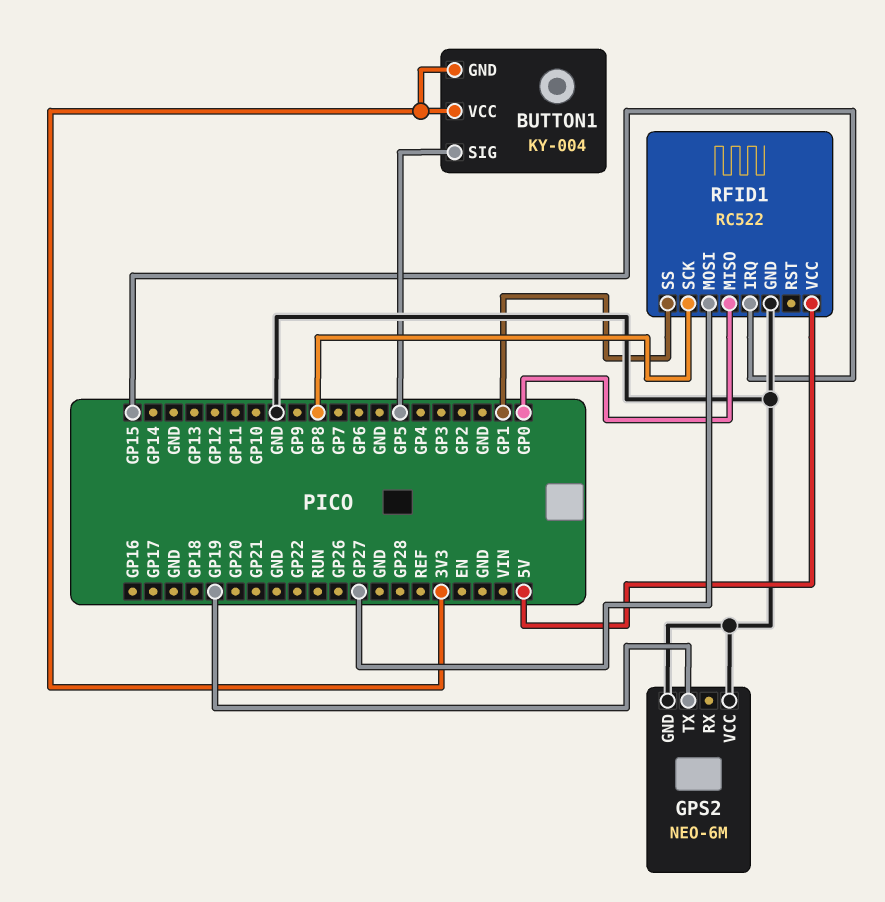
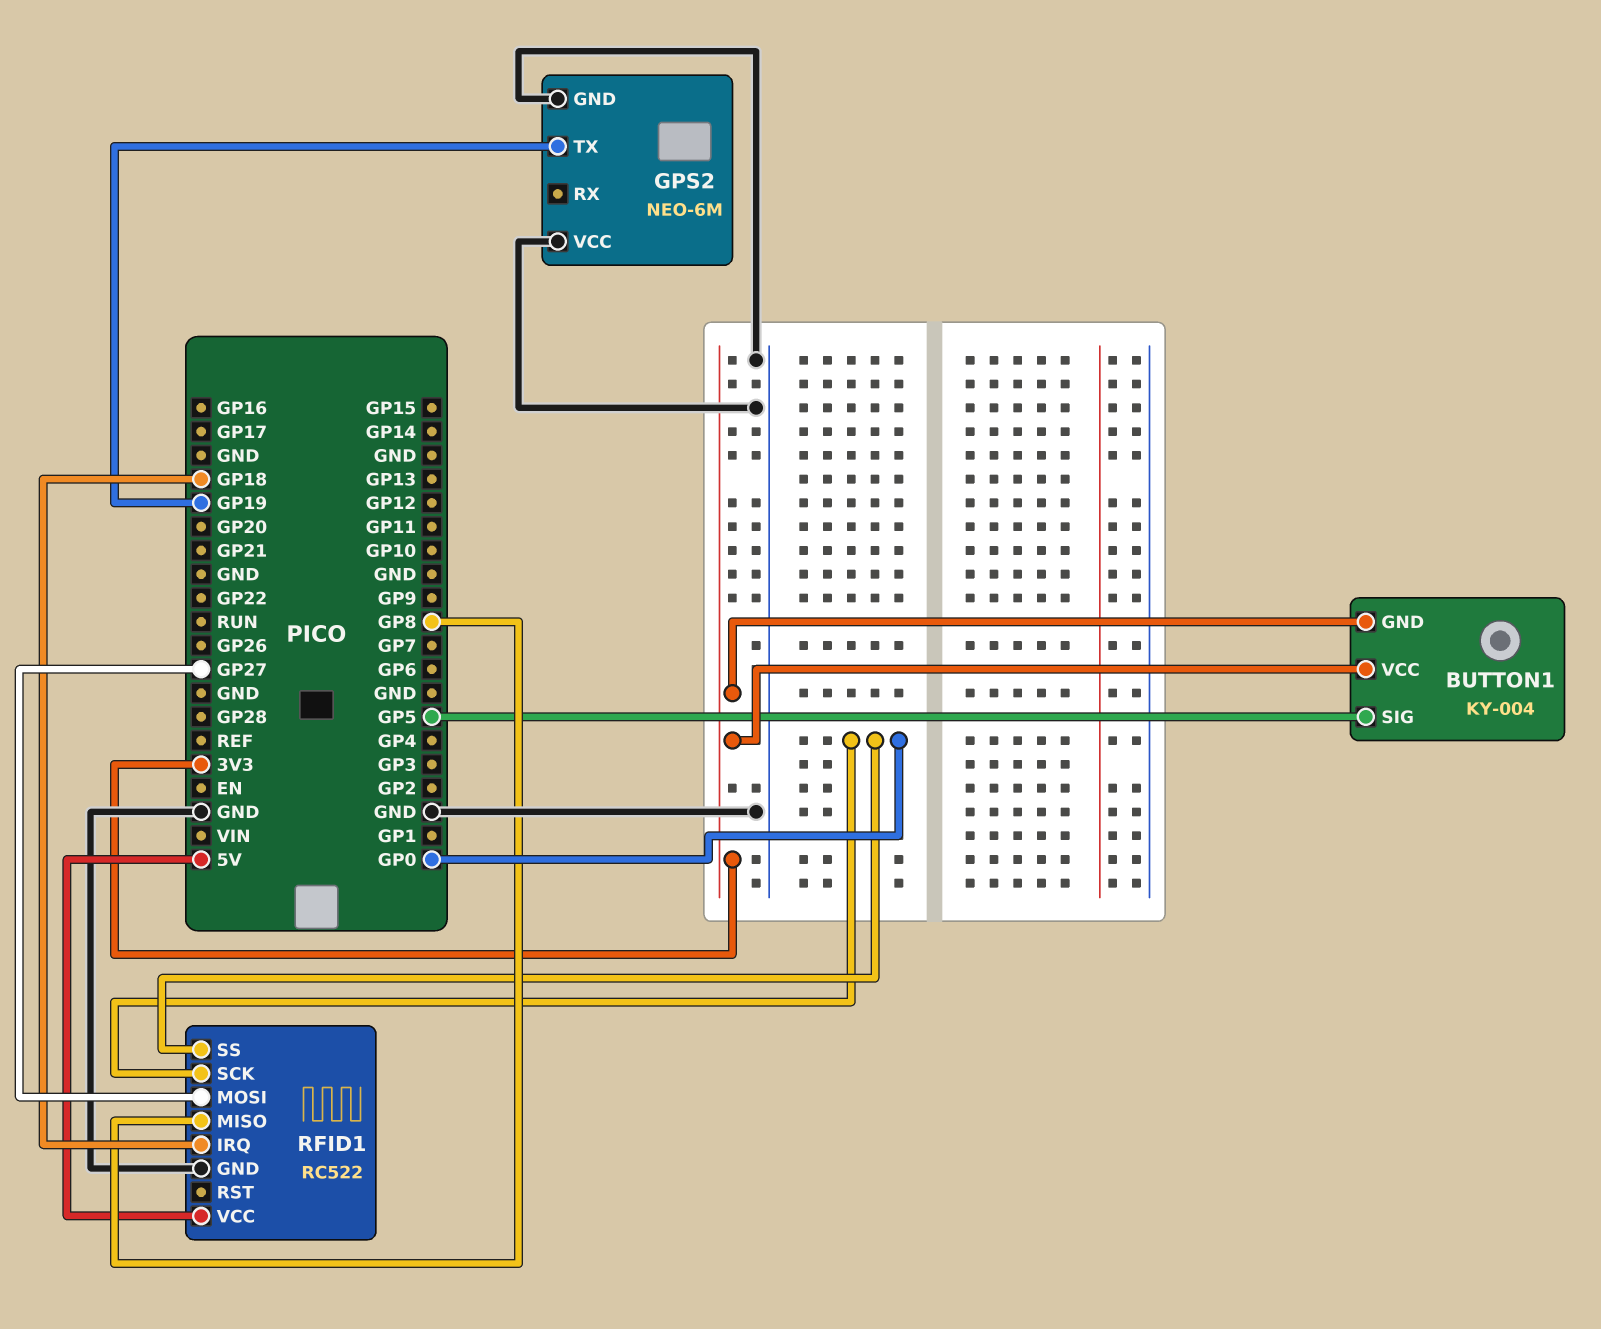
RFID1 pin IRQ: GP15 -> GP18
RFID1 pin MISO: GP0 -> GP8
RFID1 pin SCK: GP8 -> GP0
RFID1 pin SS: GP1 -> GP0

